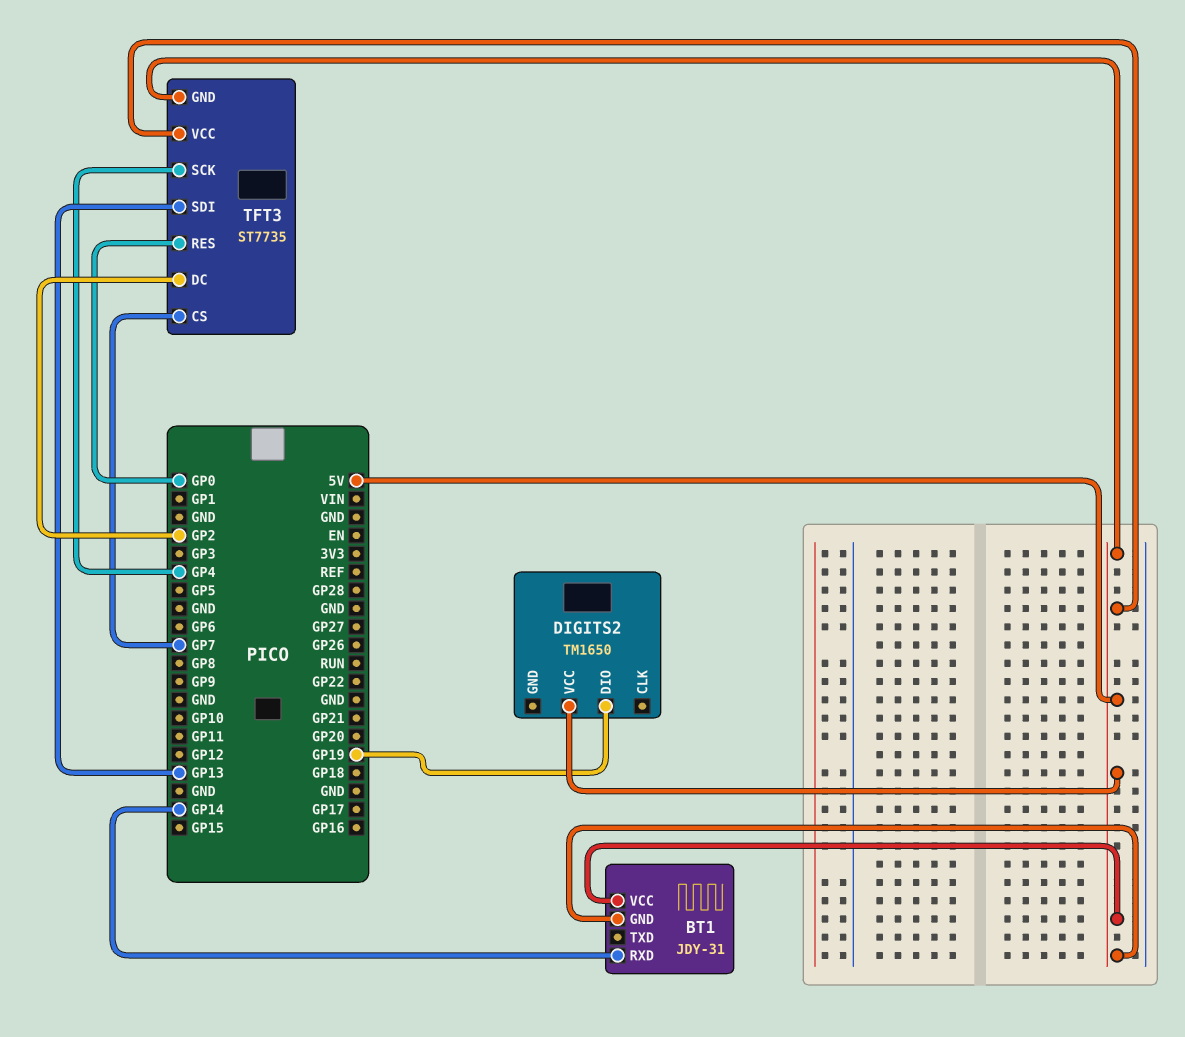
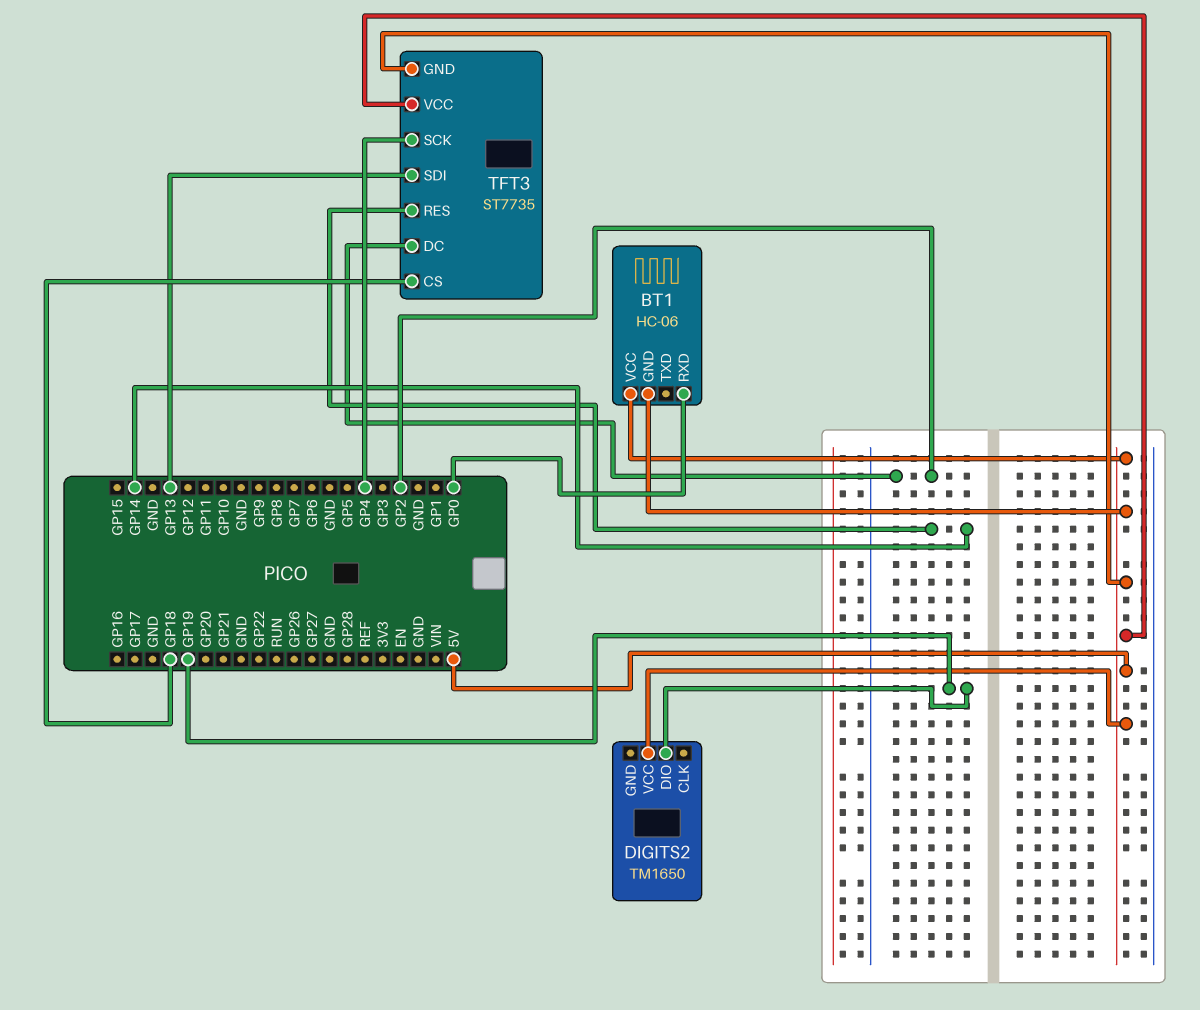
BT1: JDY-31 -> HC-06
BT1 pin RXD: GP14 -> GP0
TFT3 pin CS: GP7 -> GP18
TFT3 pin RES: GP0 -> GP14

